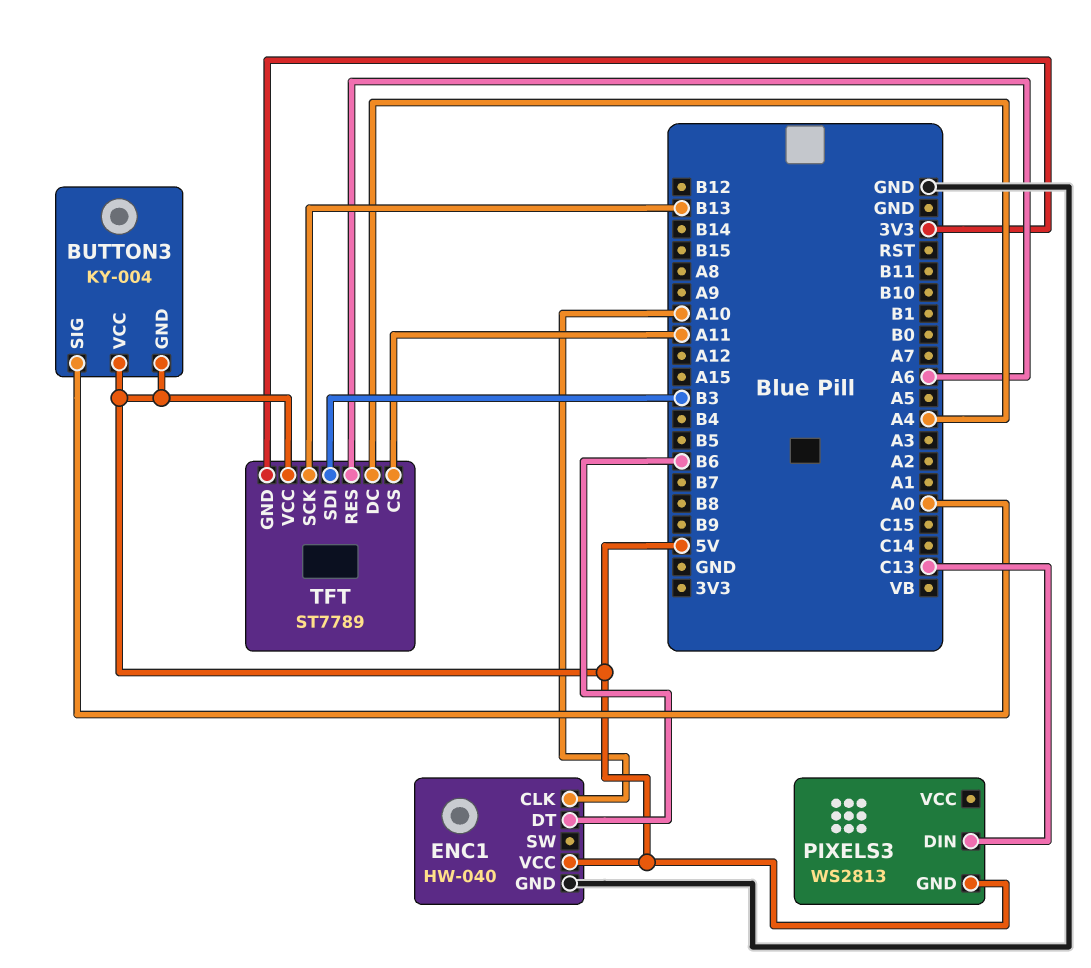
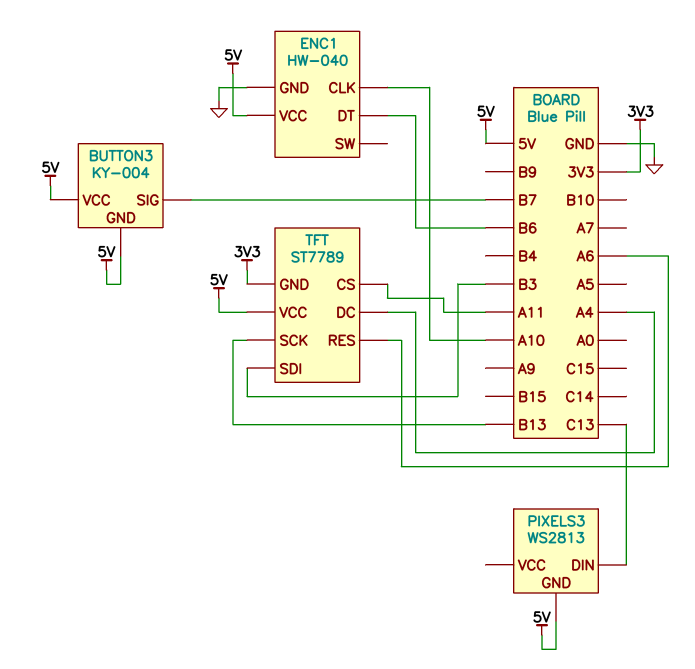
BUTTON3 pin SIG: A0 -> B7

